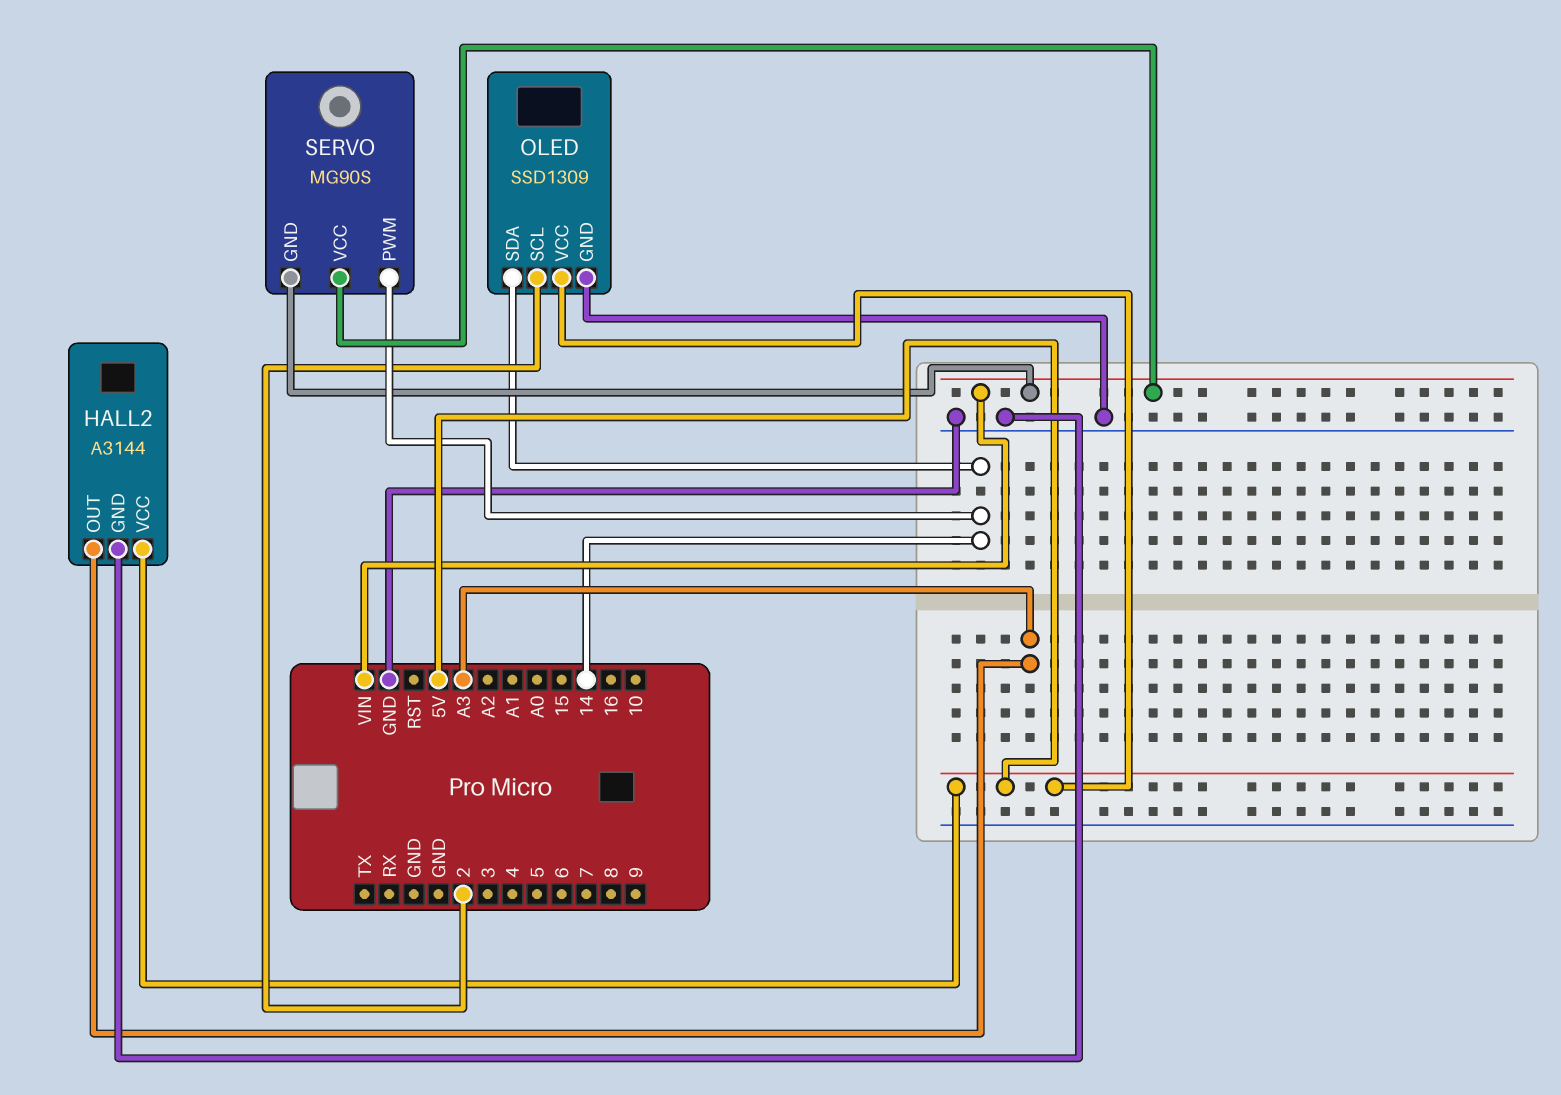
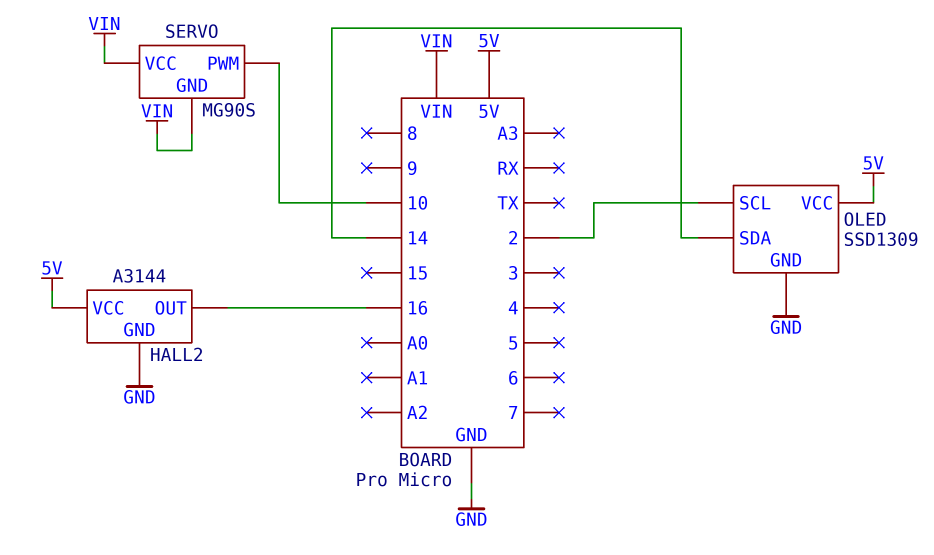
HALL2 pin OUT: A3 -> 16
SERVO pin PWM: 14 -> 10

